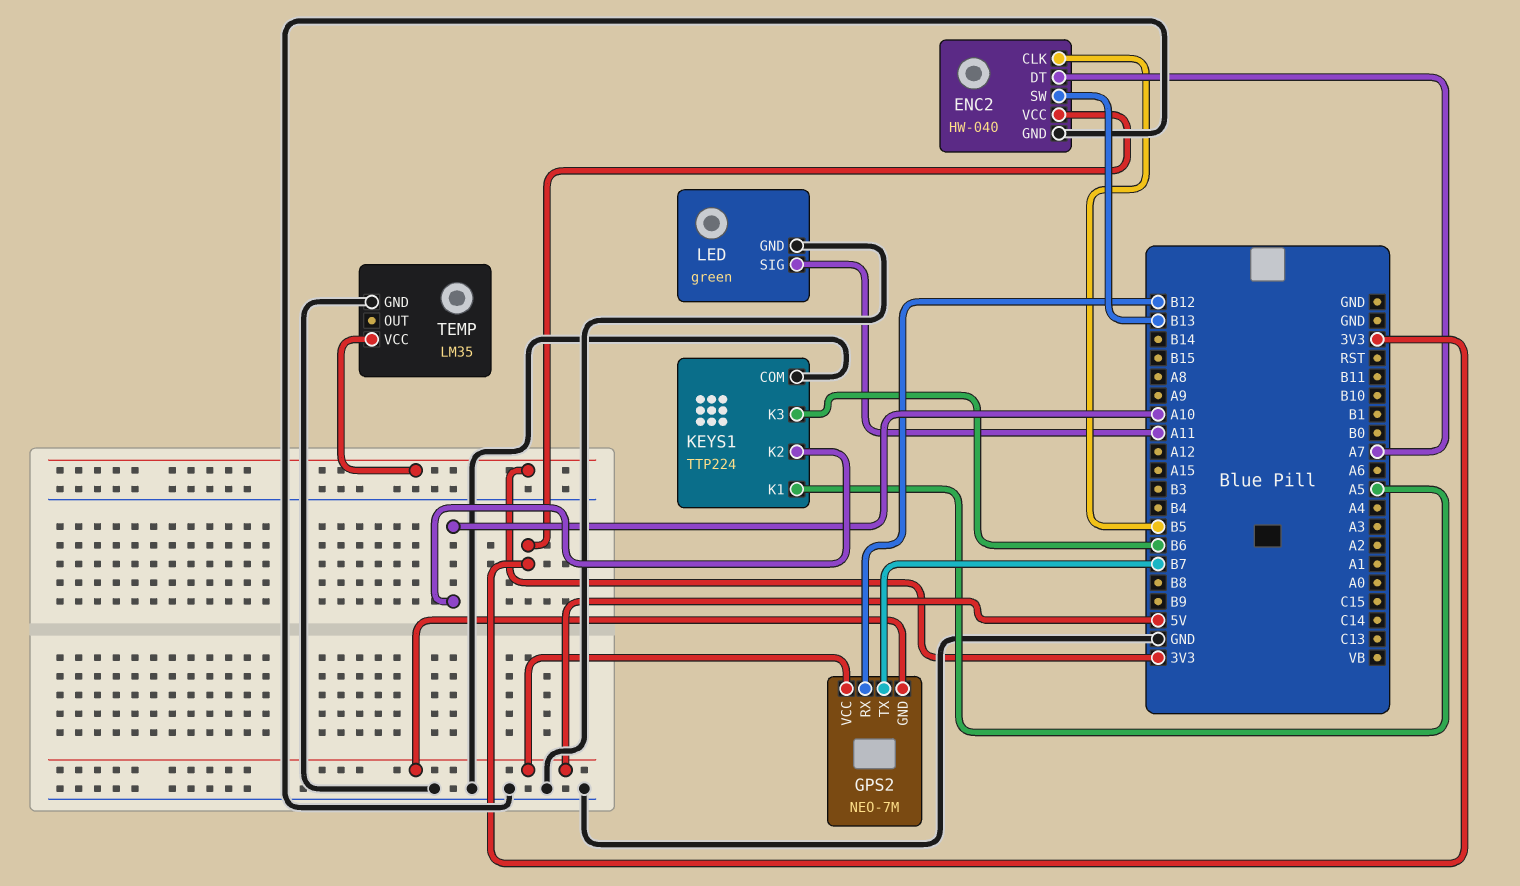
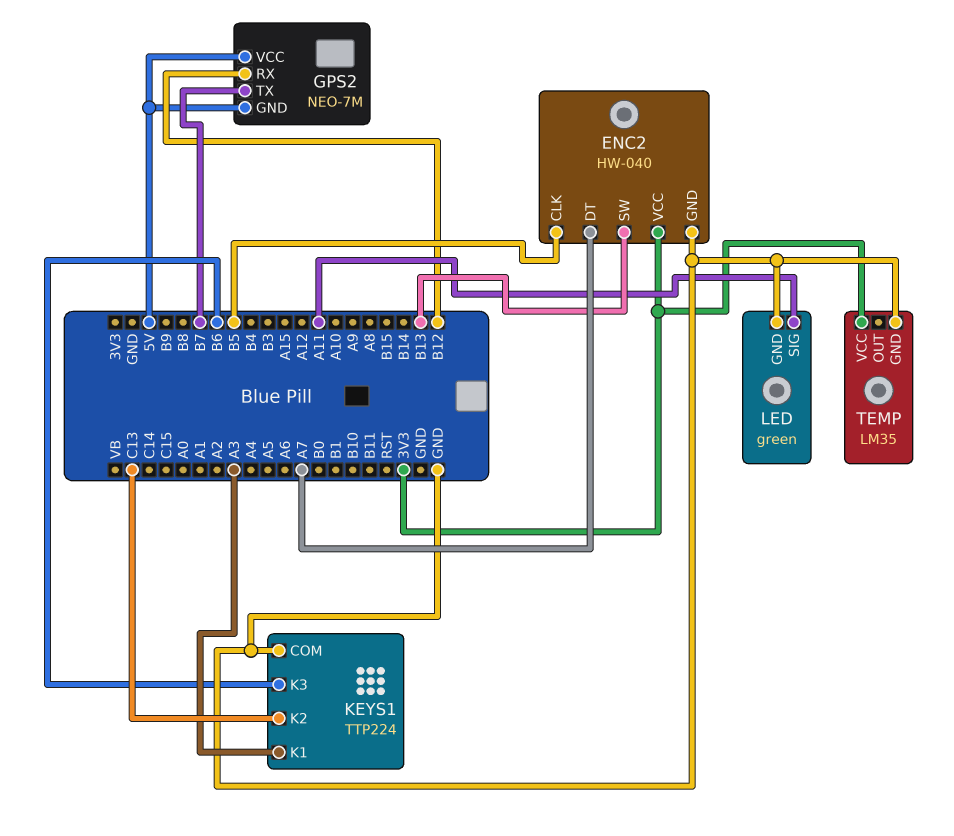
KEYS1 pin K1: A5 -> A3
KEYS1 pin K2: A10 -> C13

